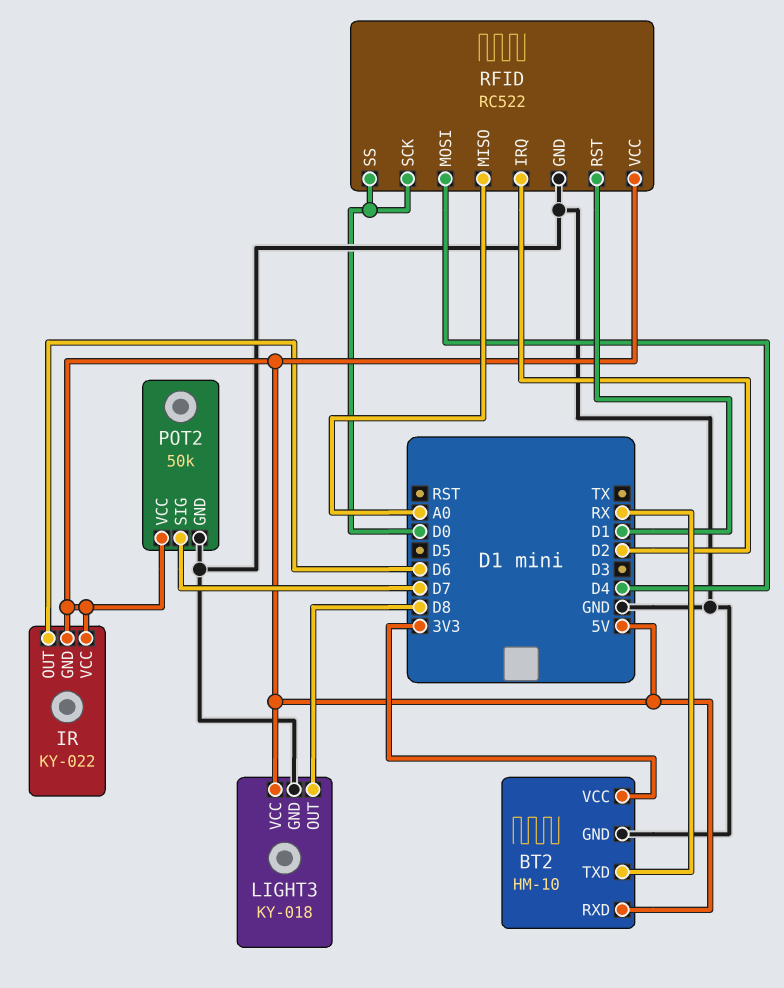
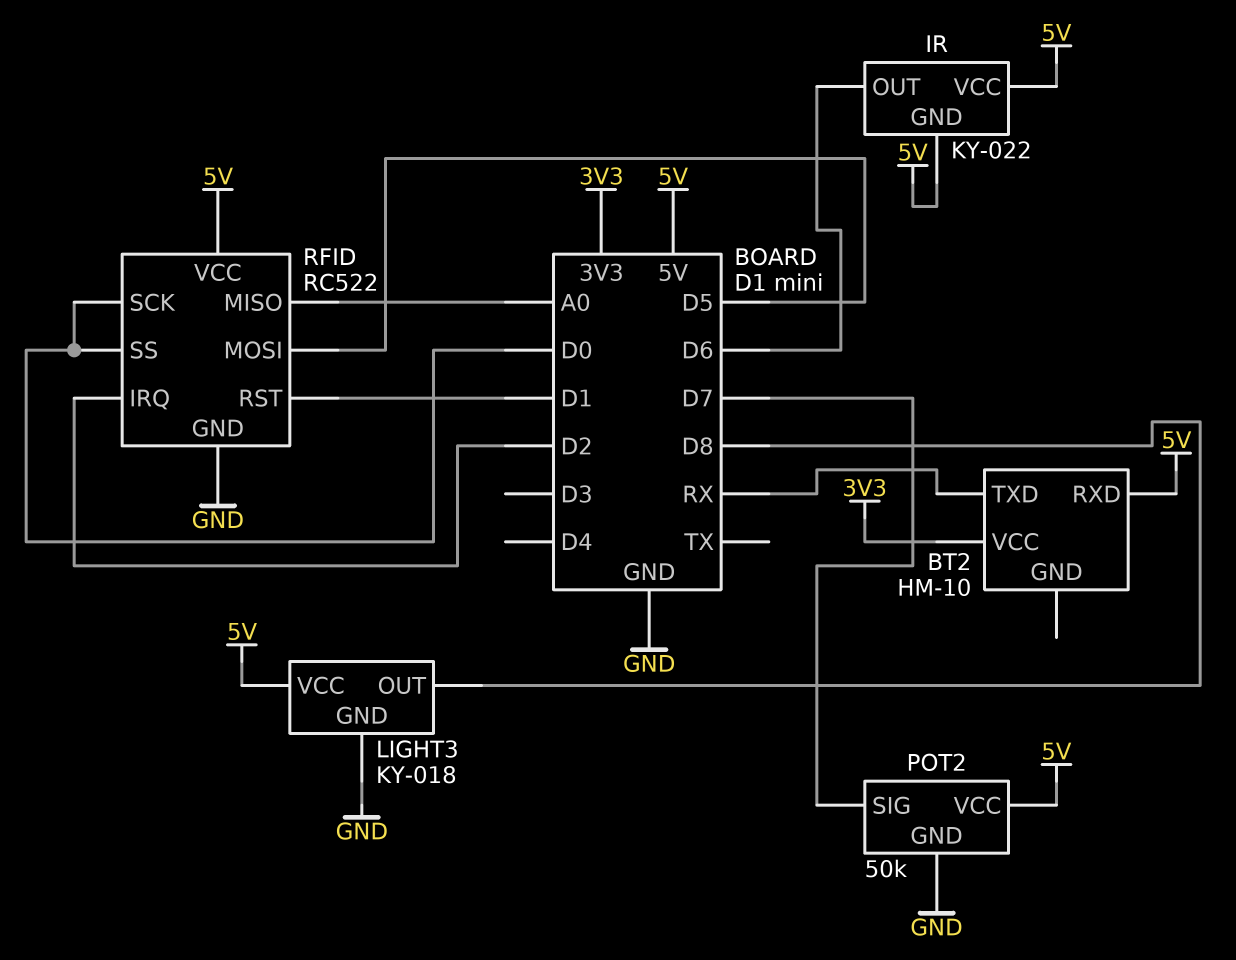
BT2 pin GND: GND -> none
RFID pin MOSI: D4 -> D5

